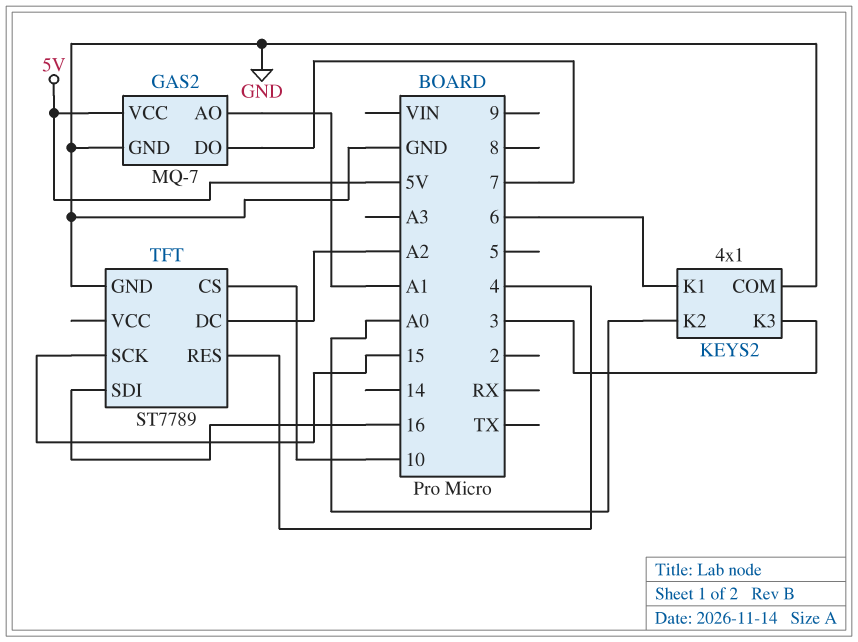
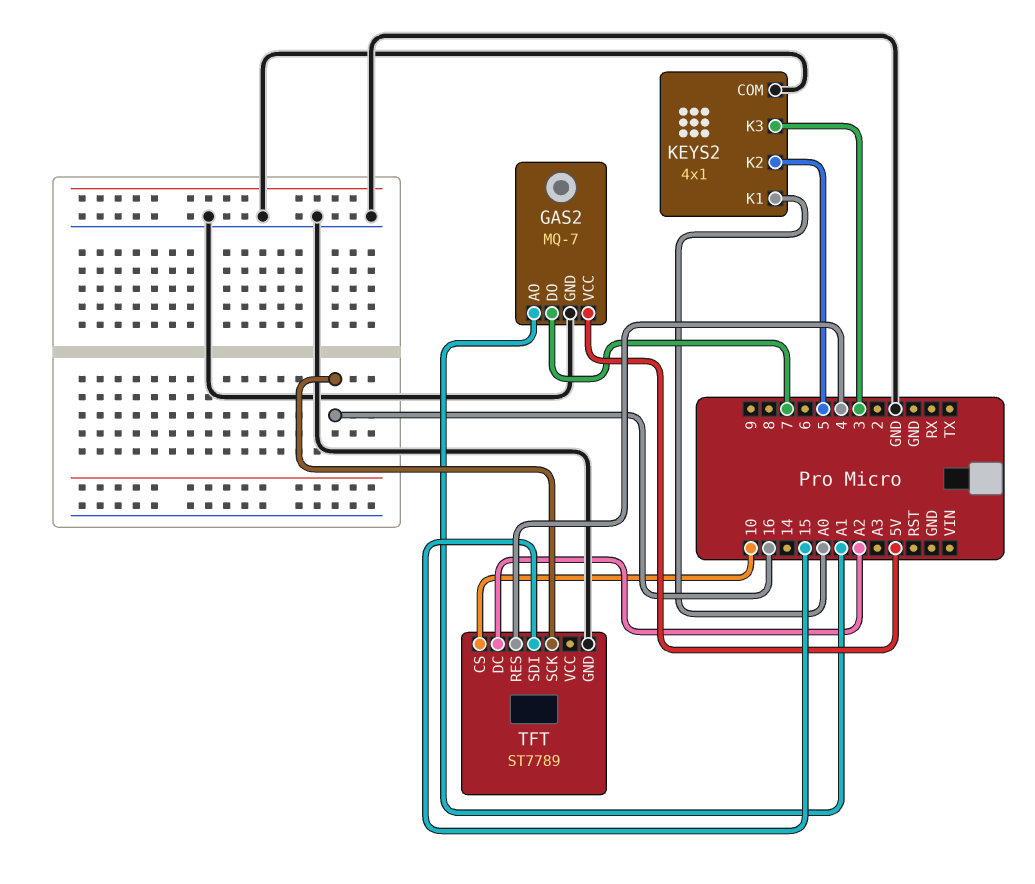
KEYS2 pin K1: 6 -> A0
KEYS2 pin K2: A0 -> 5
TFT pin SCK: 15 -> 16
TFT pin SDI: 16 -> 15

